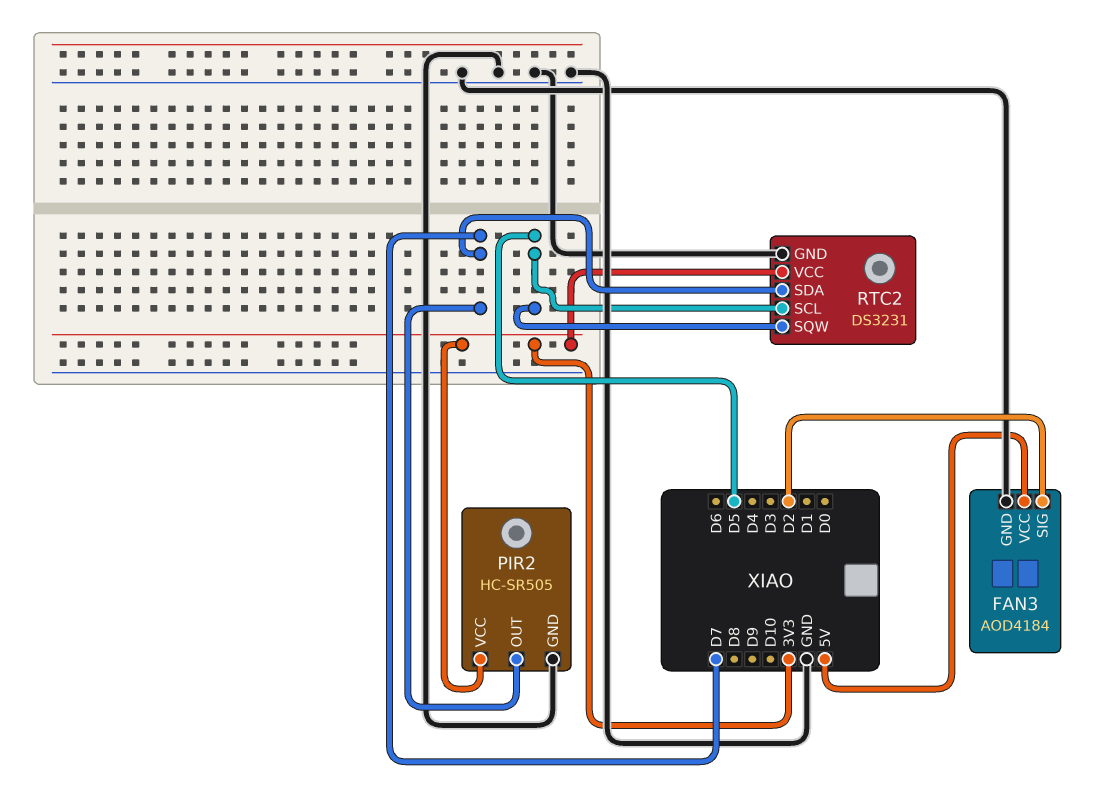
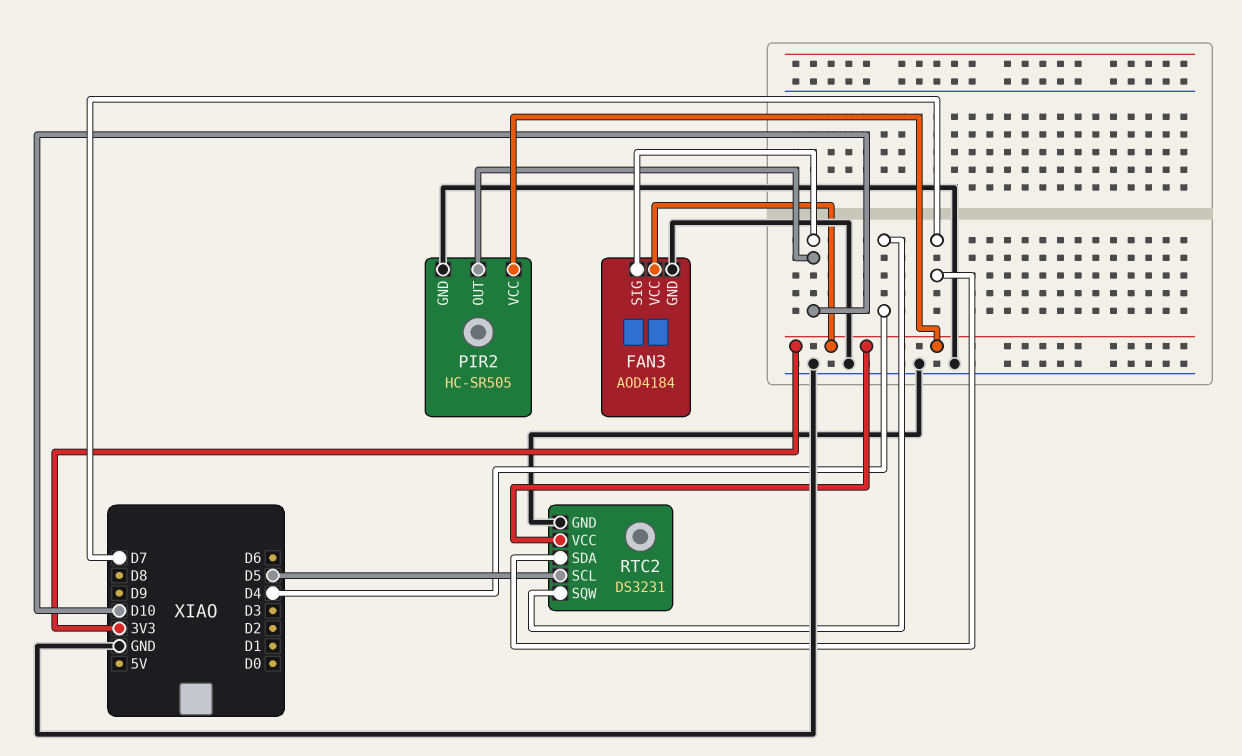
FAN3 pin SIG: D2 -> D10
FAN3 pin VCC: 5V -> 3V3
PIR2 pin OUT: D7 -> D10
RTC2 pin SQW: D5 -> D4

